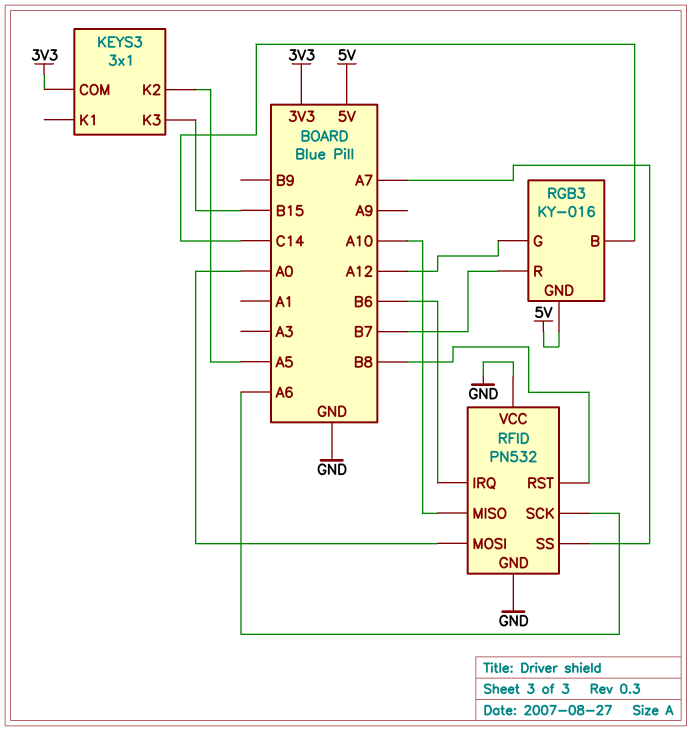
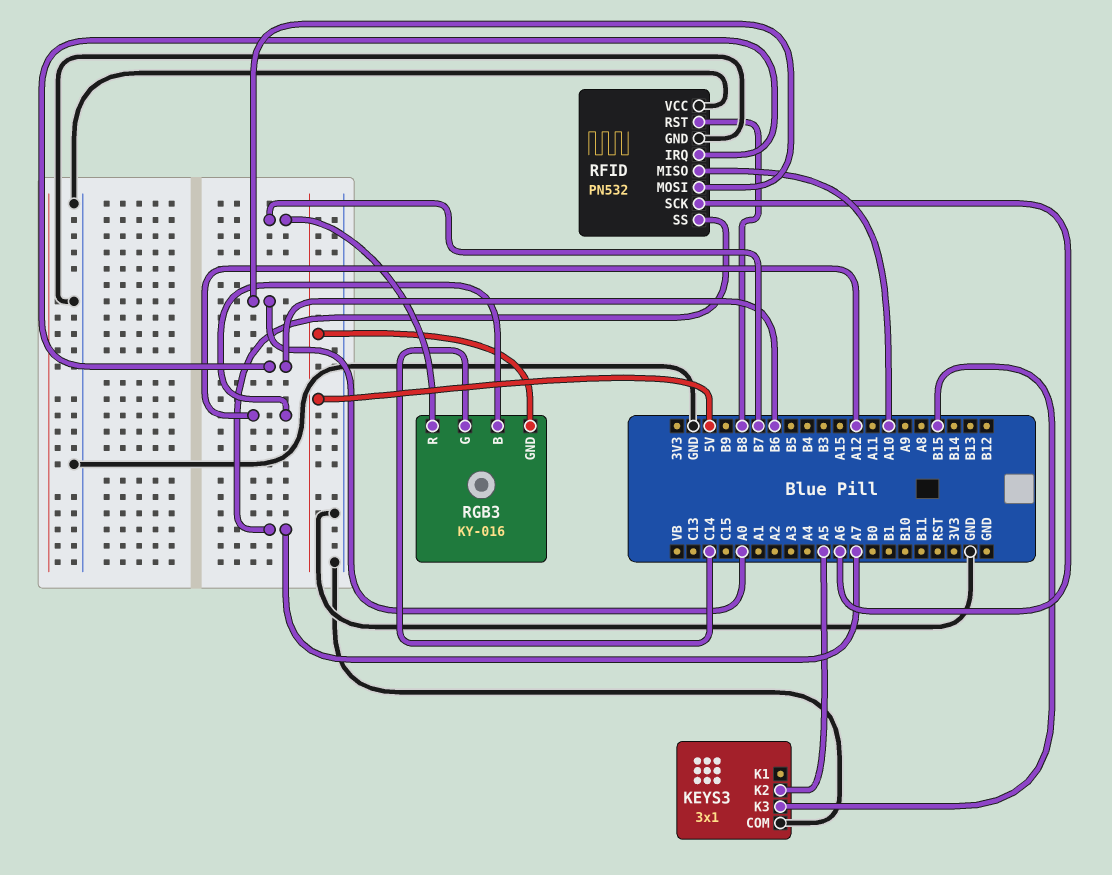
KEYS3 pin COM: 3V3 -> GND
RGB3 pin B: C14 -> A12
RGB3 pin G: A12 -> C14

